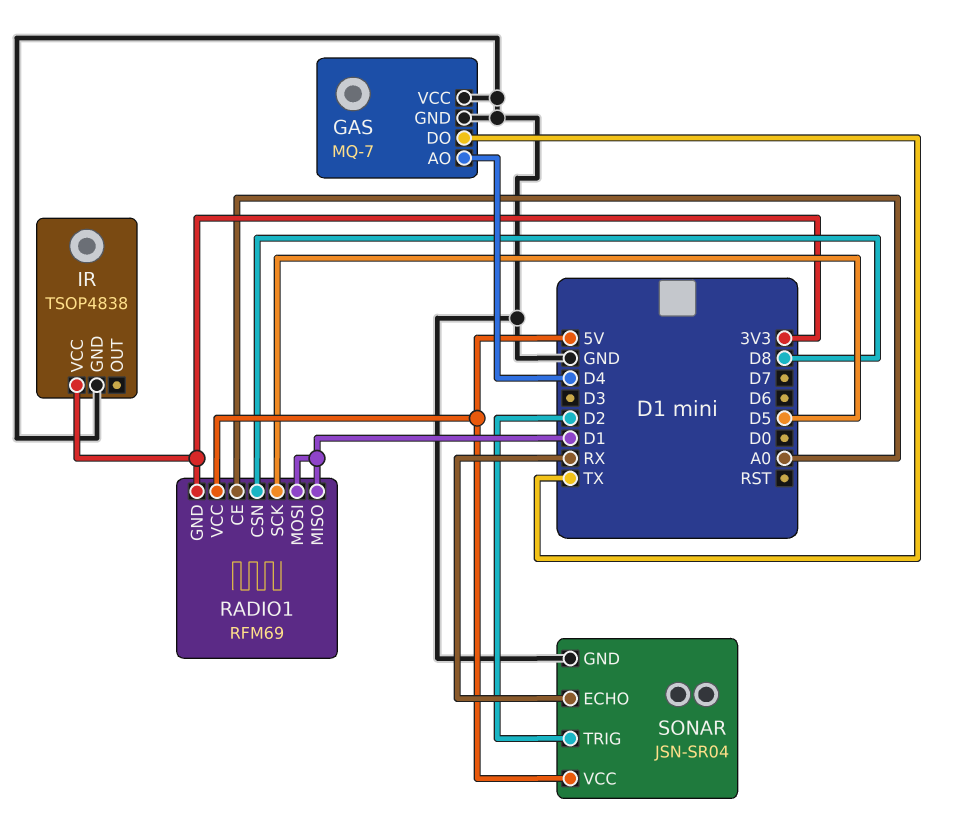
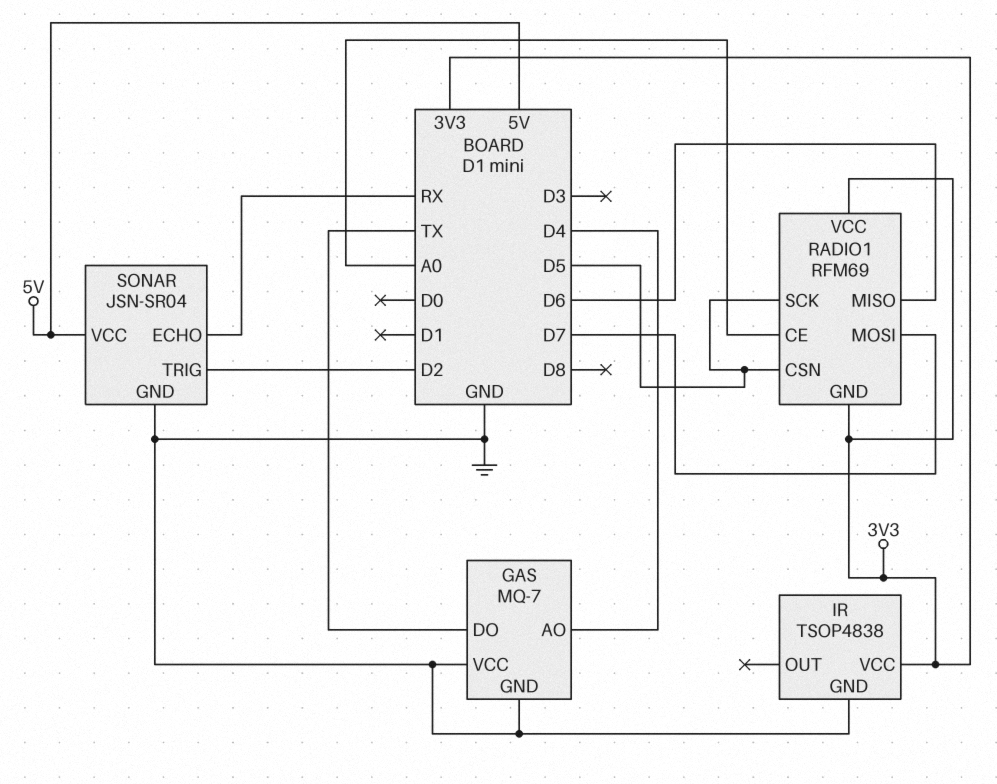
RADIO1 pin CSN: D8 -> D5
RADIO1 pin MISO: D1 -> D6
RADIO1 pin MOSI: D1 -> D7
RADIO1 pin VCC: 5V -> 3V3

